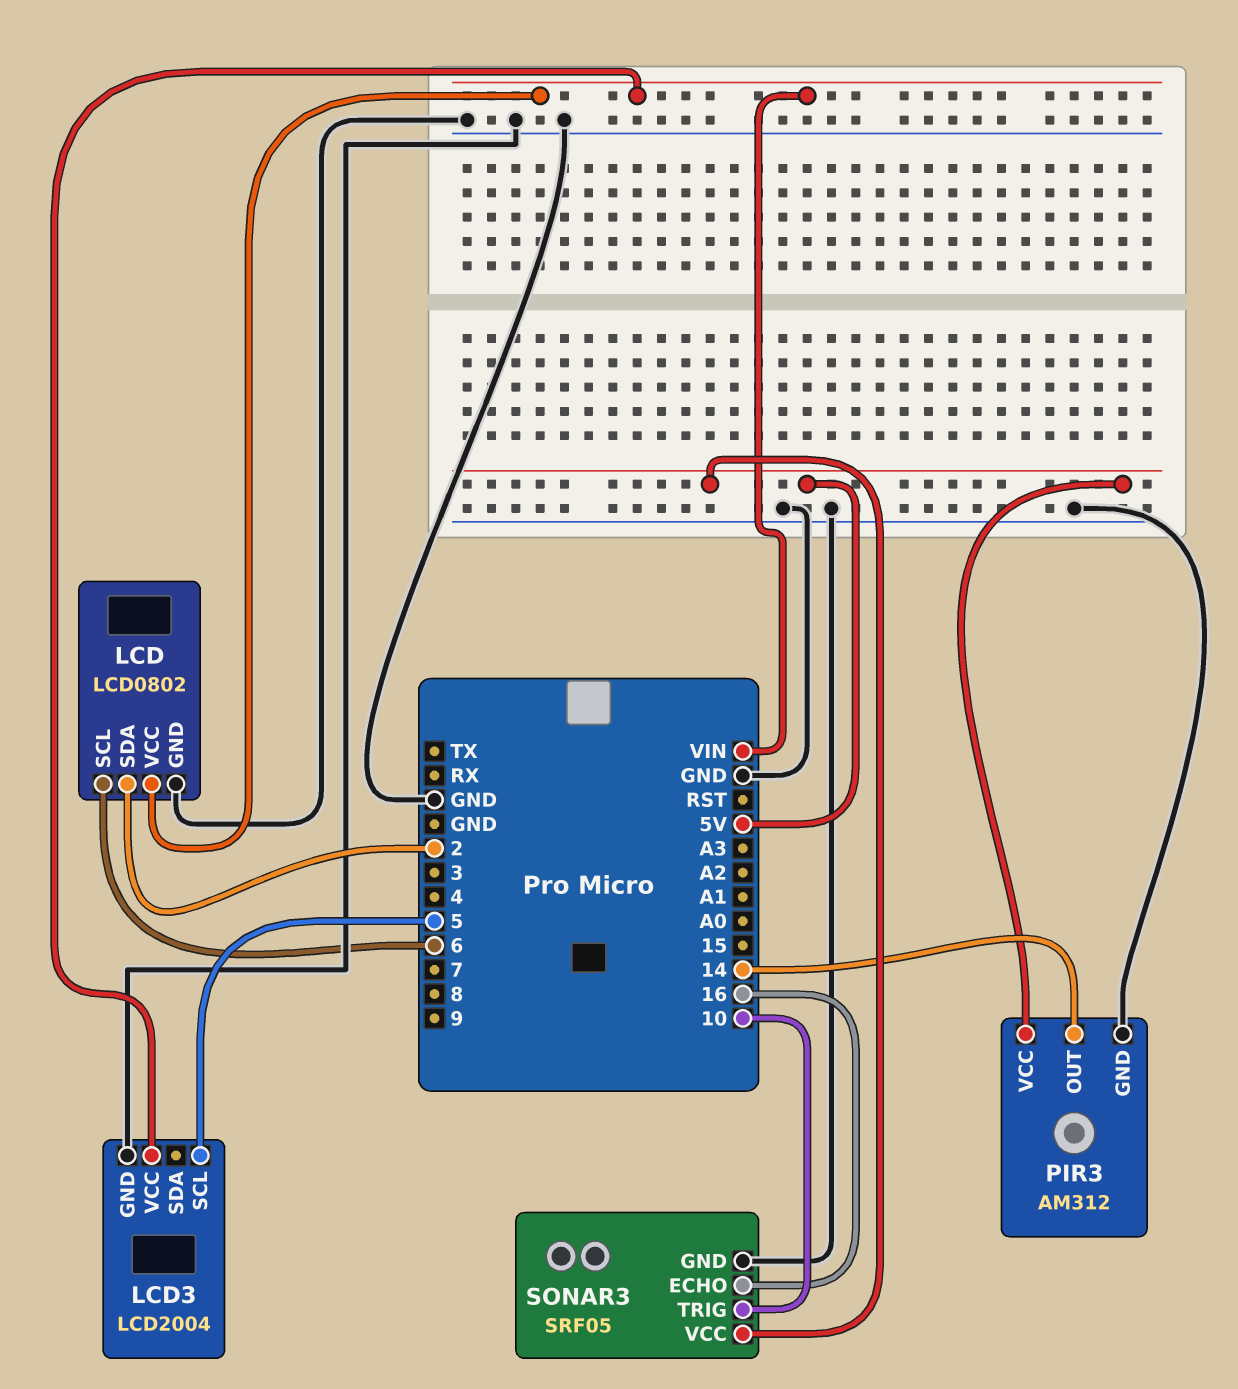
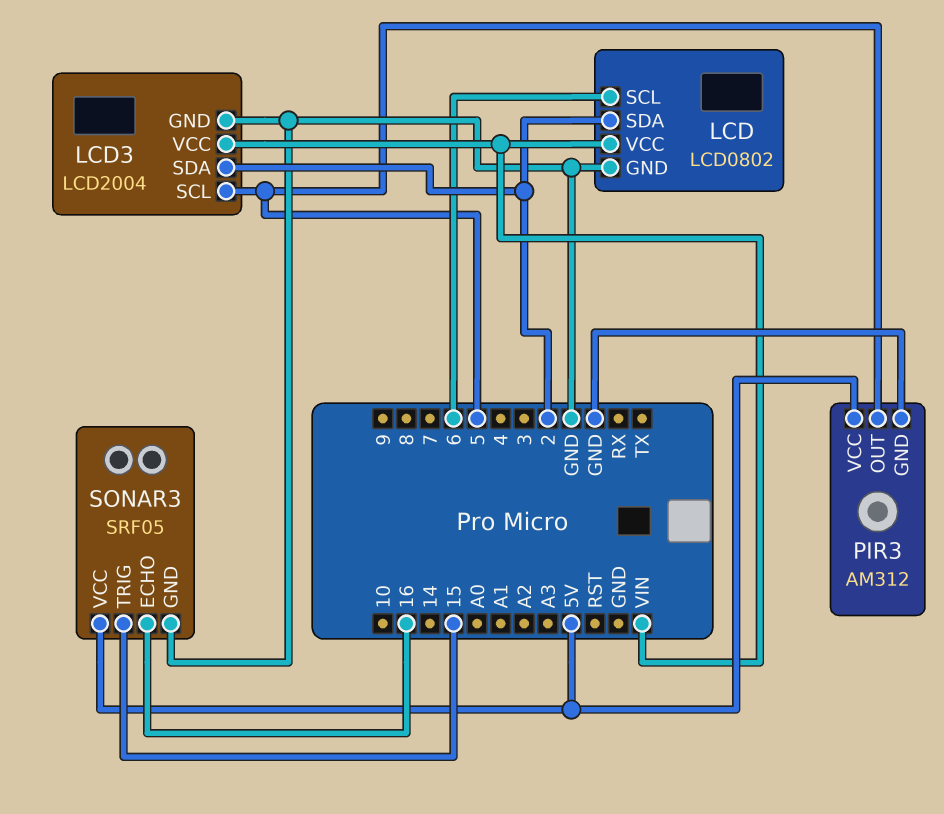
LCD3 pin SDA: none -> 2
PIR3 pin OUT: 14 -> 5
SONAR3 pin TRIG: 10 -> 15

